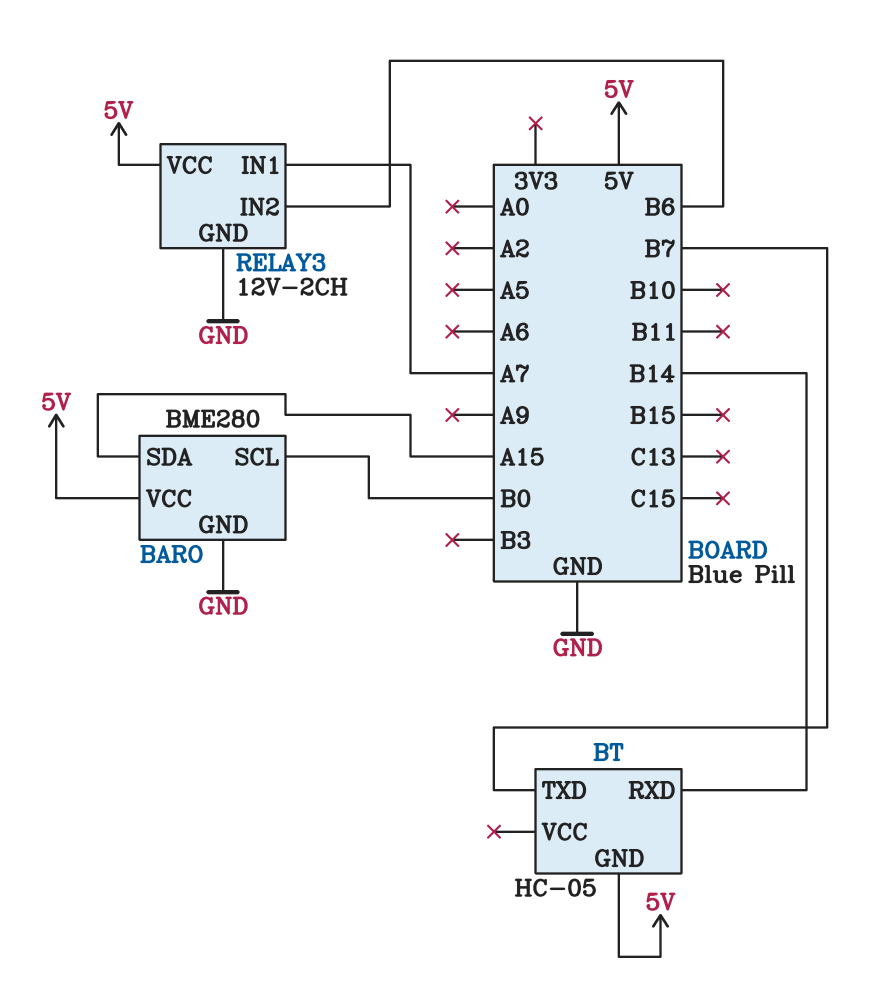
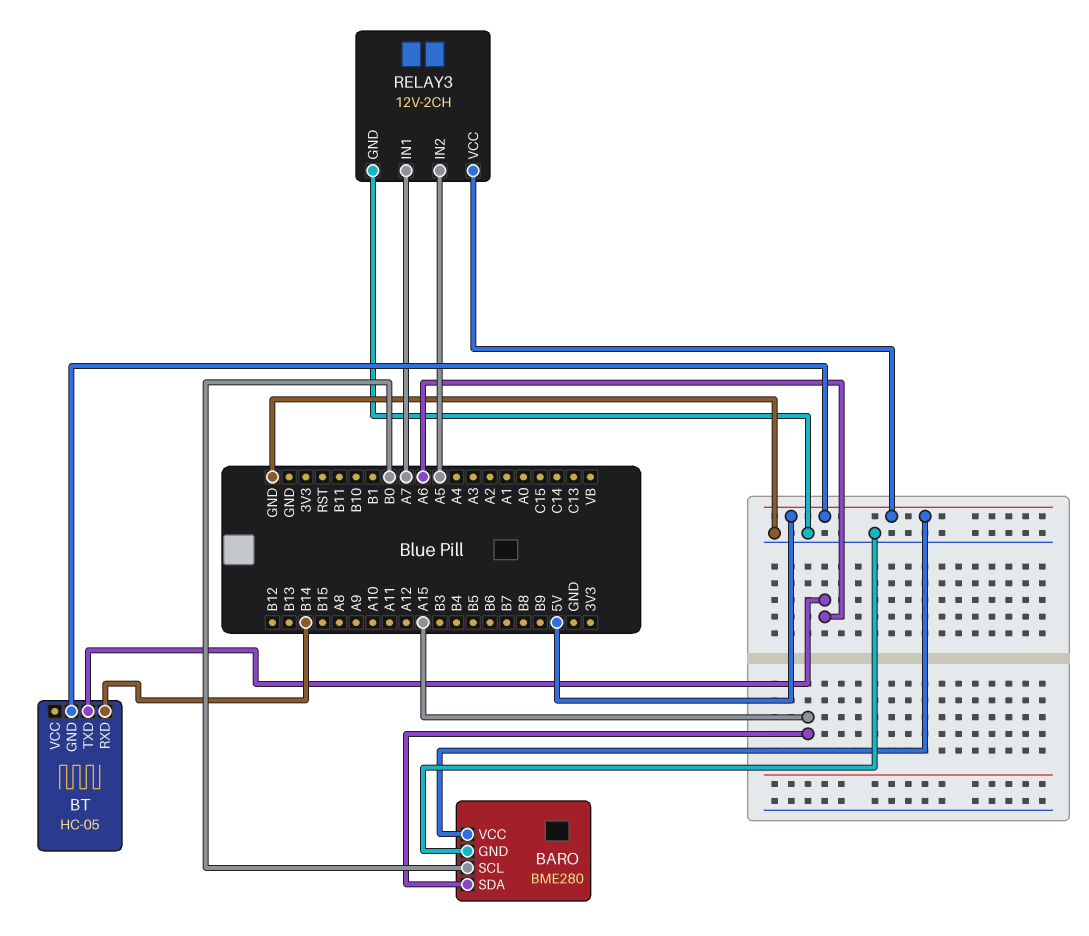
BT pin TXD: B7 -> A6
RELAY3 pin IN2: B6 -> A5

